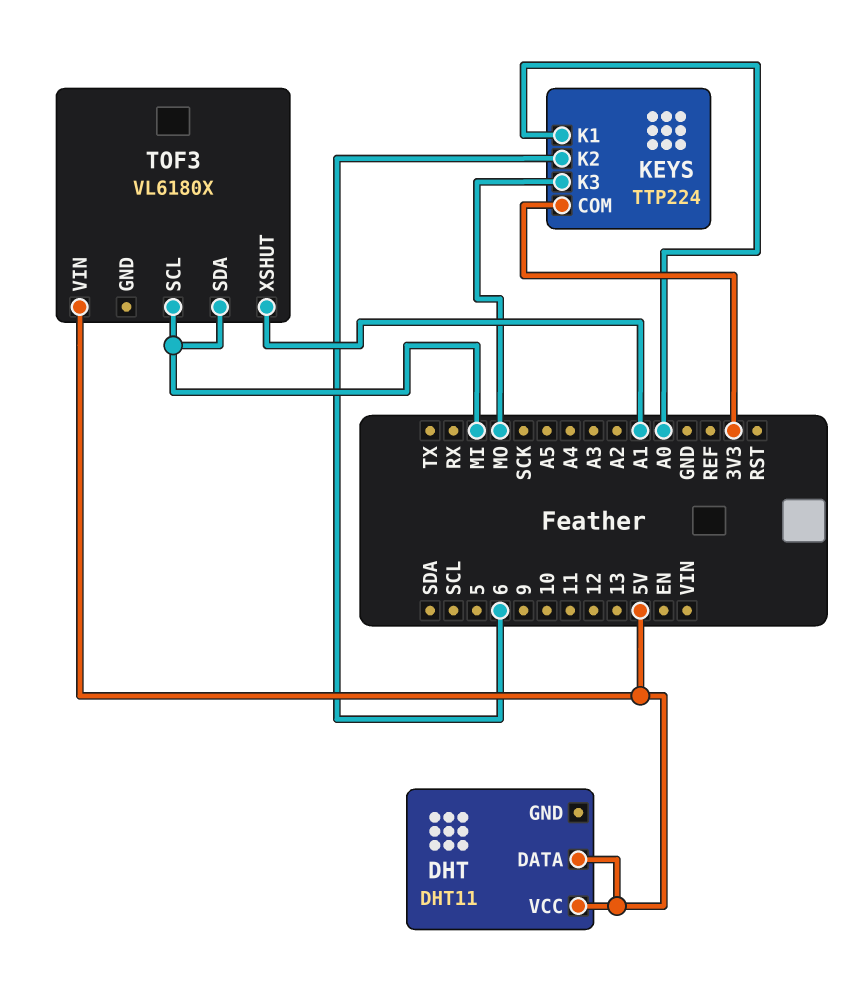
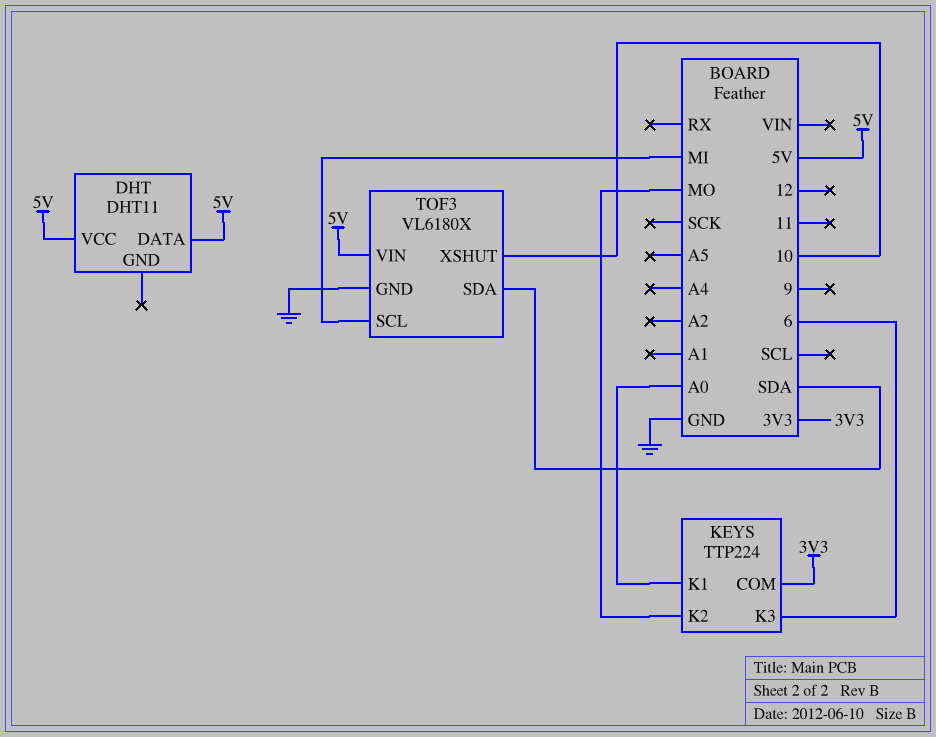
KEYS pin K2: 6 -> MO
KEYS pin K3: MO -> 6
TOF3 pin GND: none -> GND
TOF3 pin SDA: MI -> SDA
TOF3 pin XSHUT: A1 -> 10

